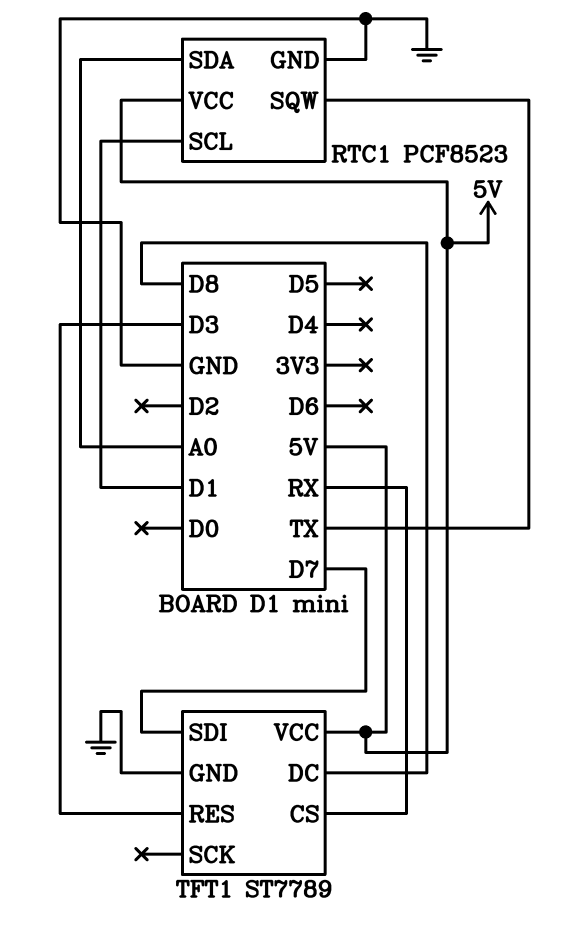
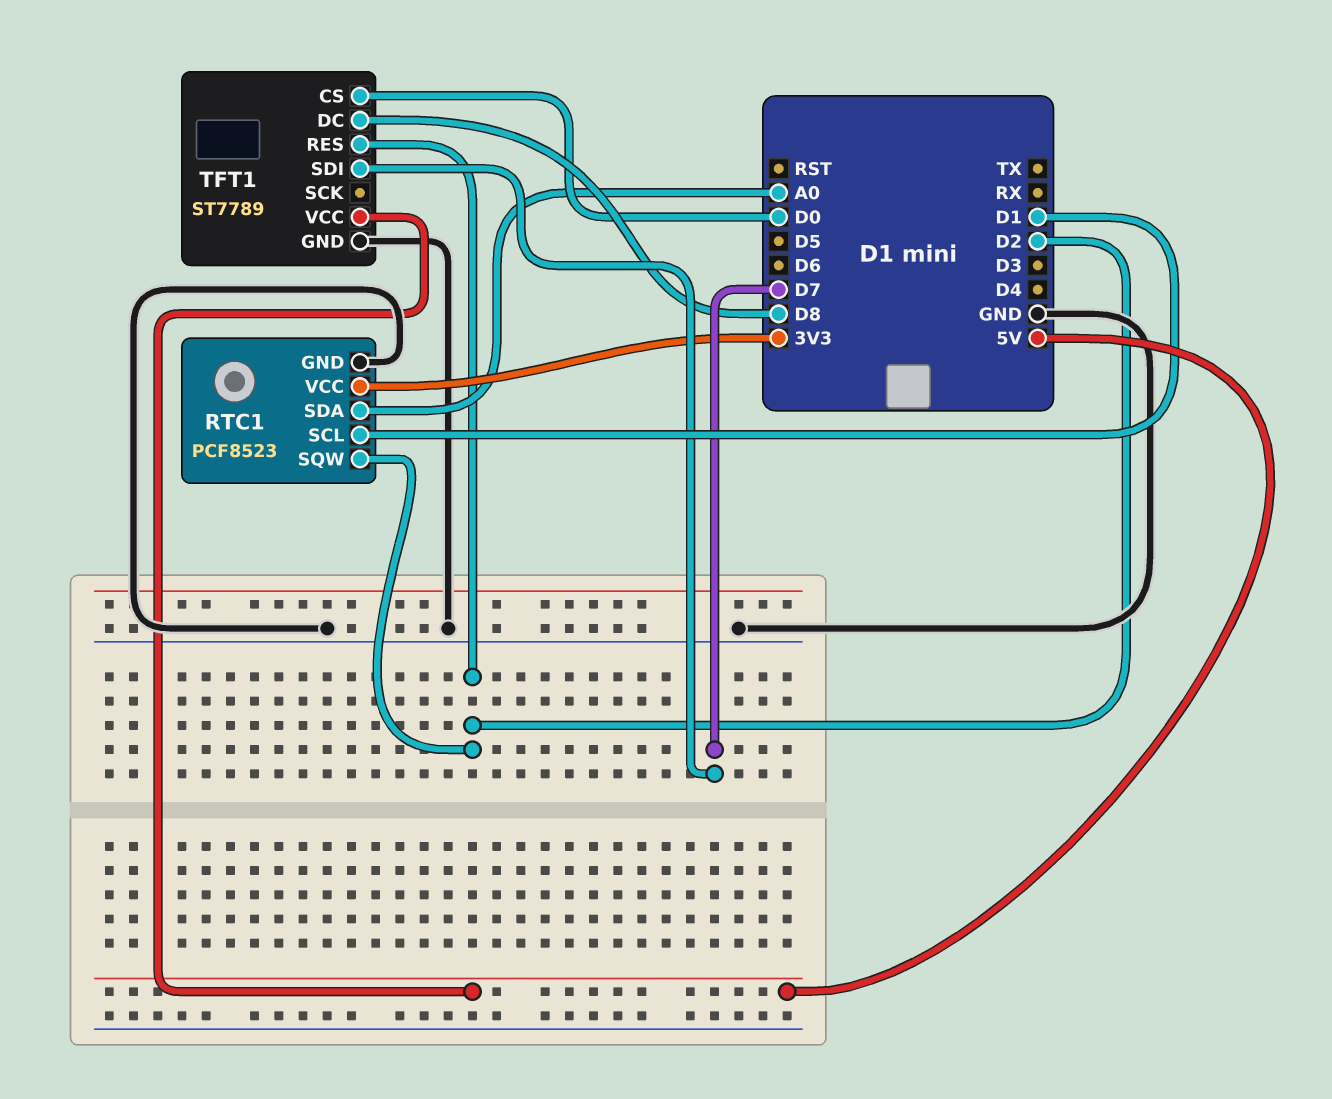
RTC1 pin SQW: TX -> D2
RTC1 pin VCC: 5V -> 3V3
TFT1 pin CS: RX -> D0
TFT1 pin RES: D3 -> D2

